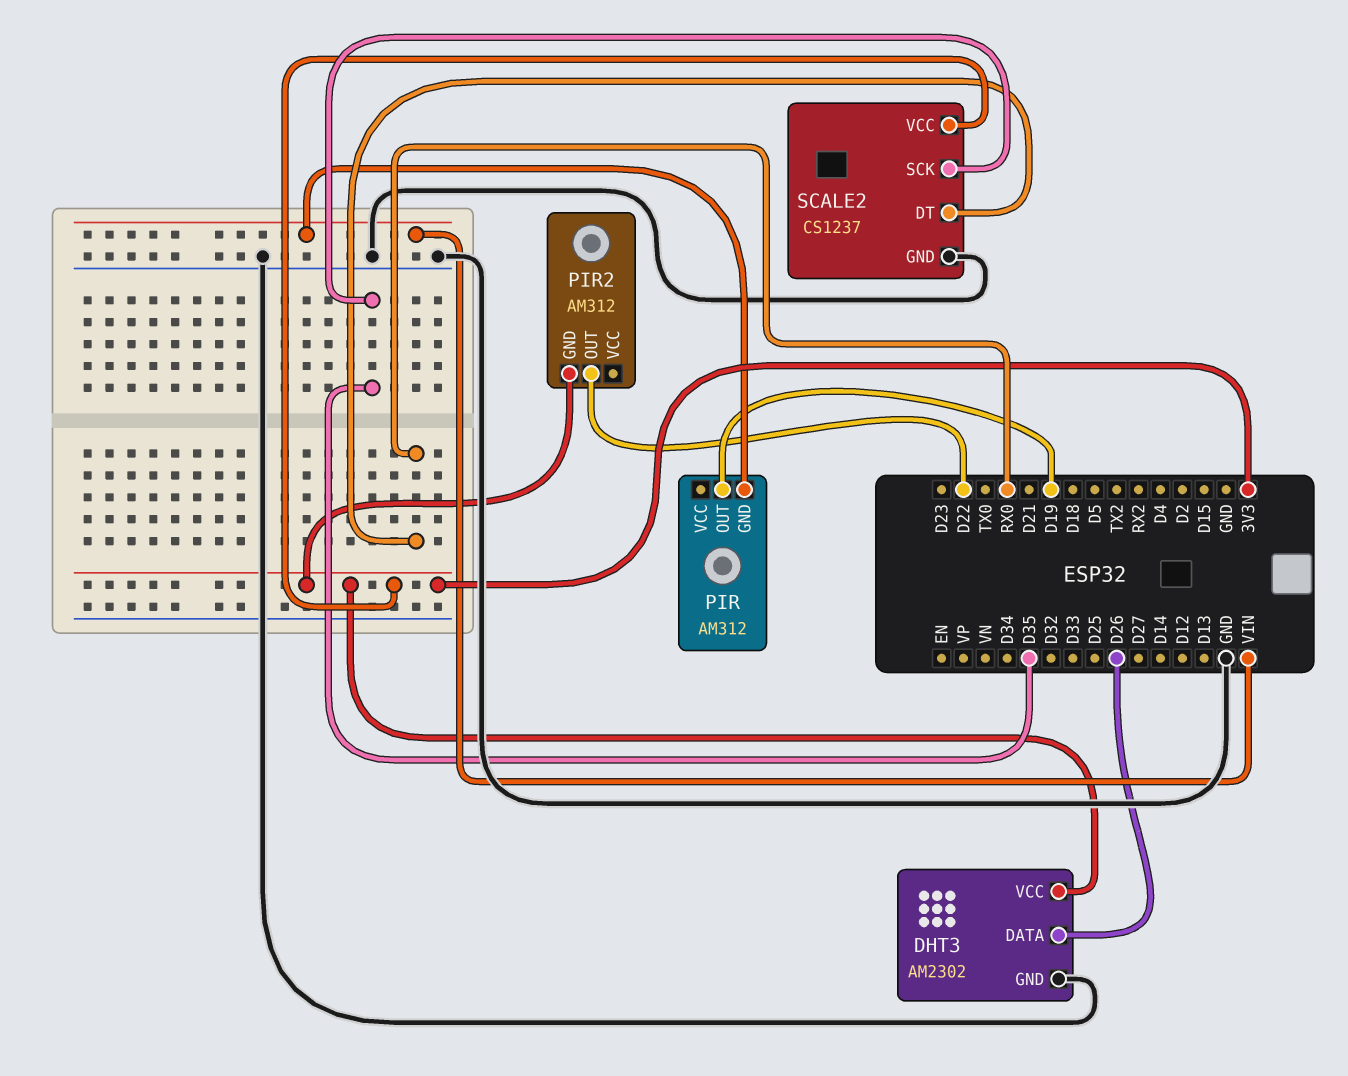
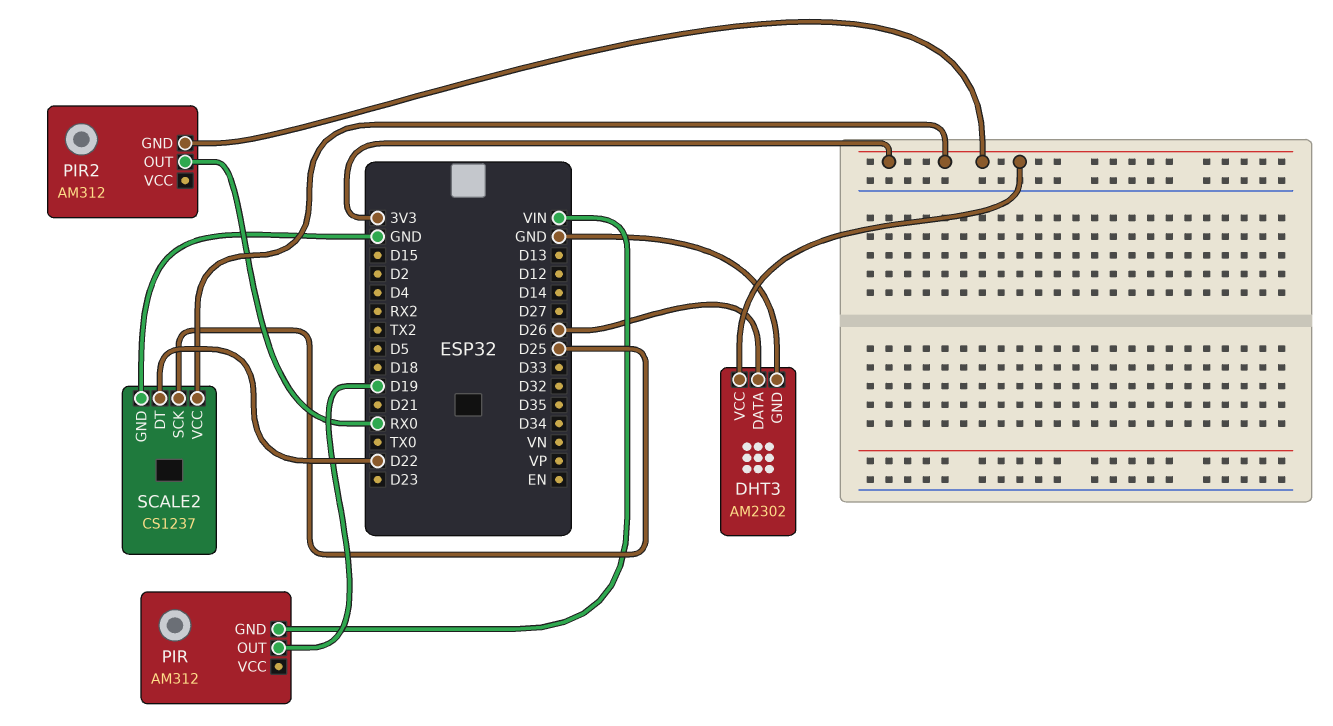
PIR2 pin OUT: D22 -> RX0
SCALE2 pin DT: RX0 -> D22
SCALE2 pin SCK: D35 -> D25

